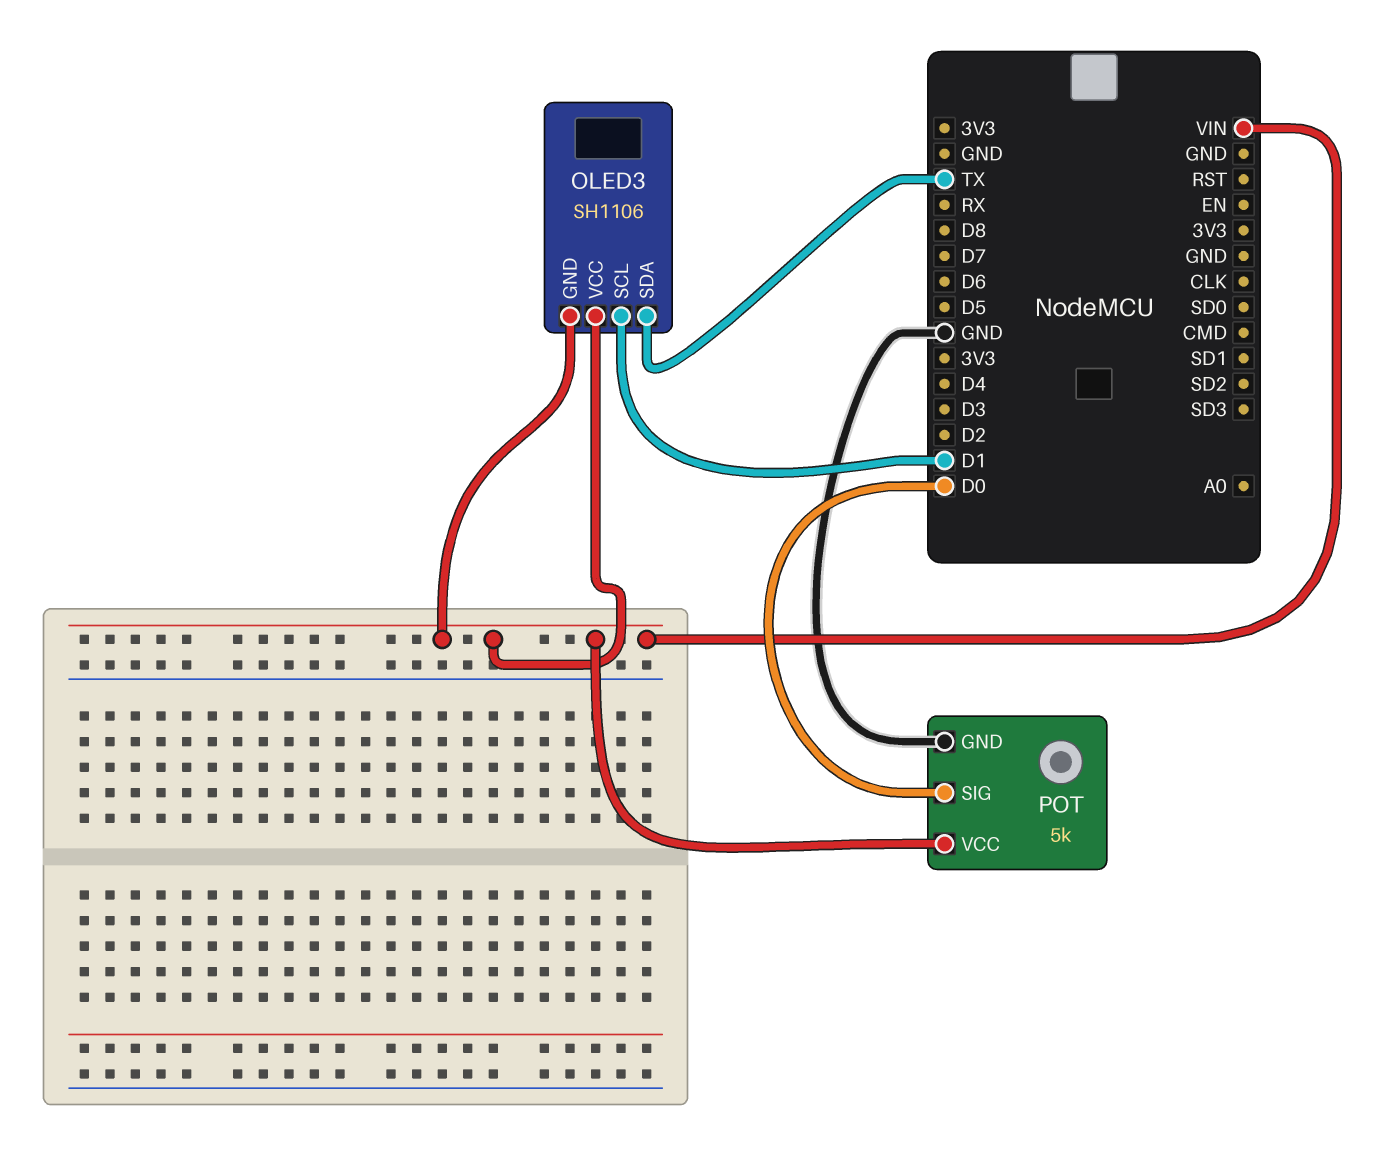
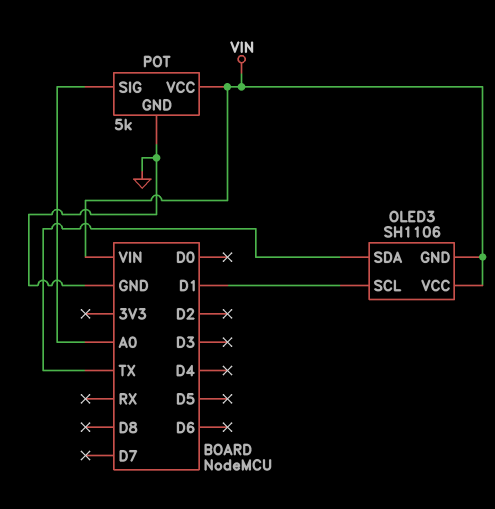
POT pin SIG: D0 -> A0

